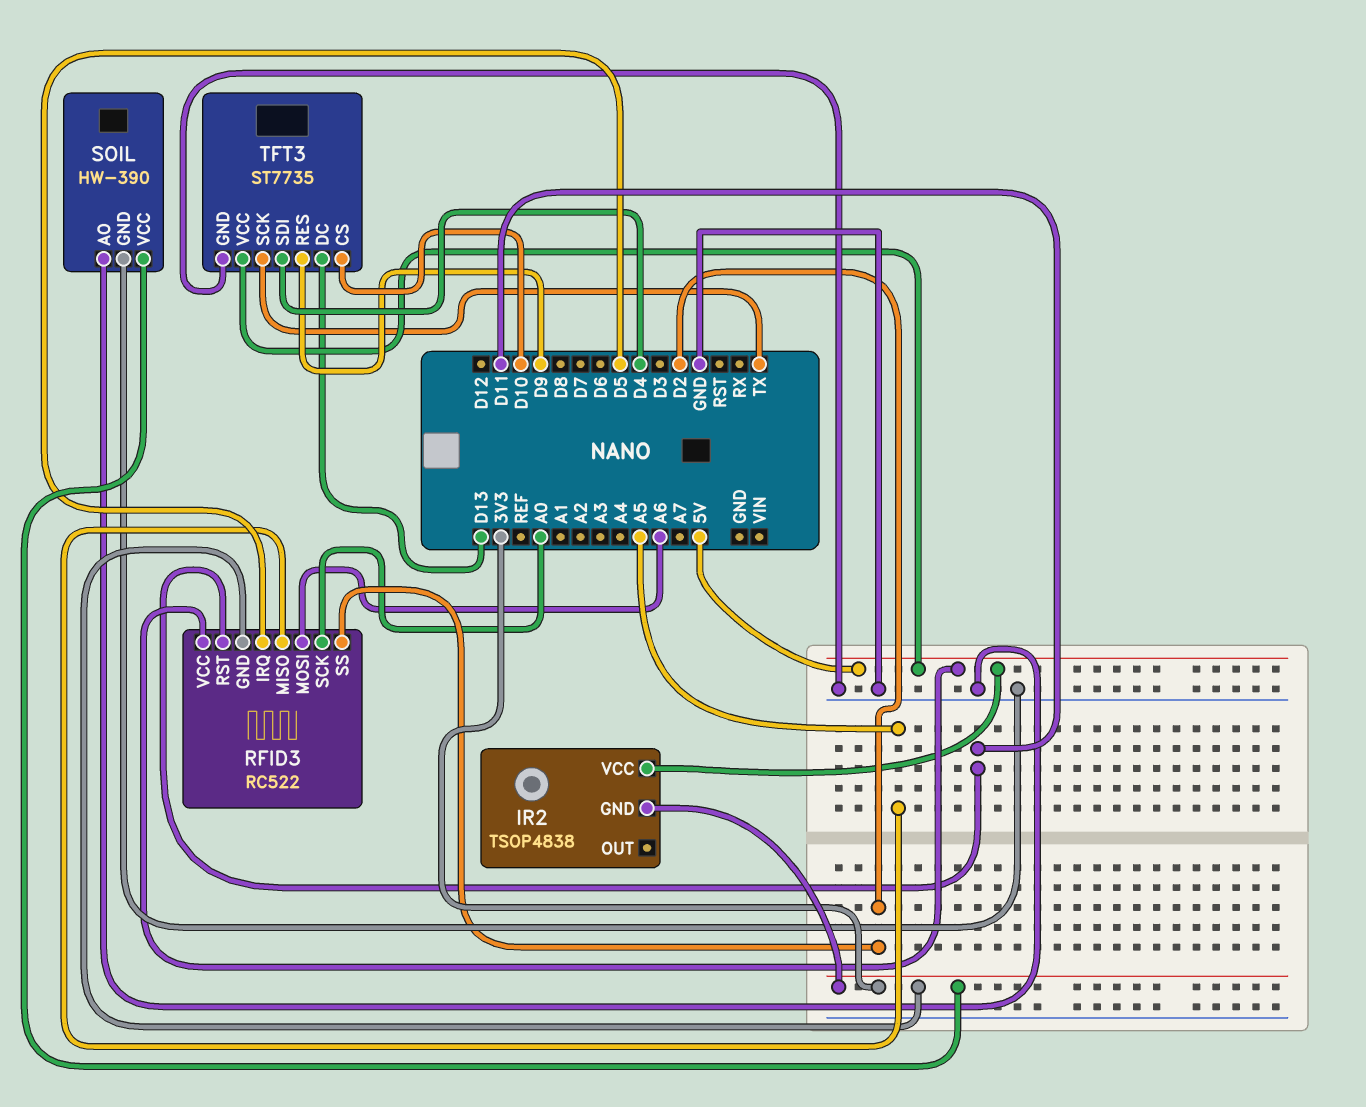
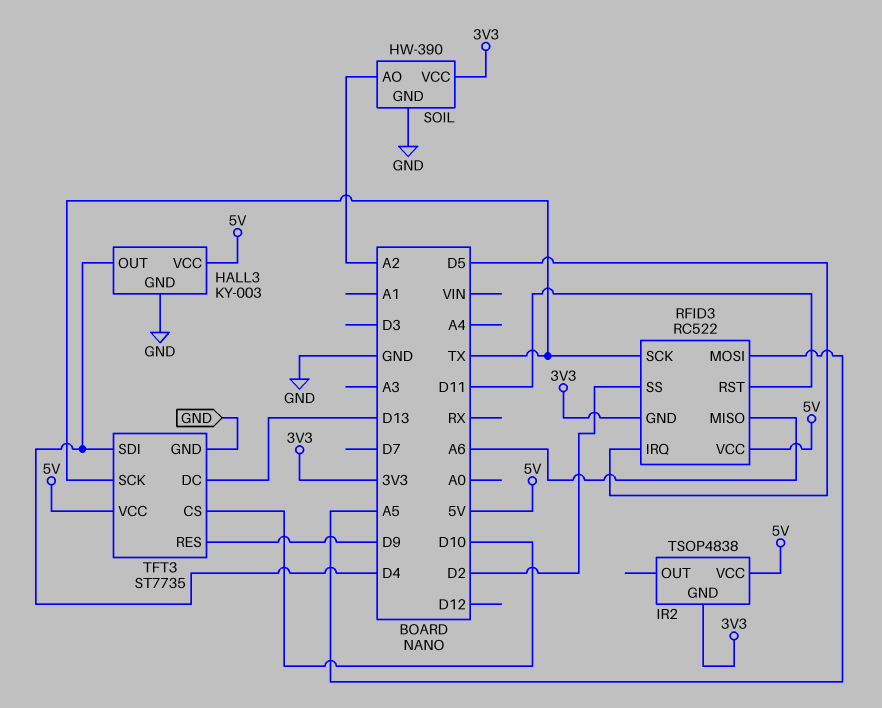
HALL3: none -> KY-003
HALL3 pin GND: none -> GND
HALL3 pin OUT: none -> D4
HALL3 pin VCC: none -> 5V
RFID3 pin MISO: A5 -> A6
RFID3 pin MOSI: A6 -> A5
RFID3 pin SCK: A0 -> TX
SOIL pin AO: GND -> A2

